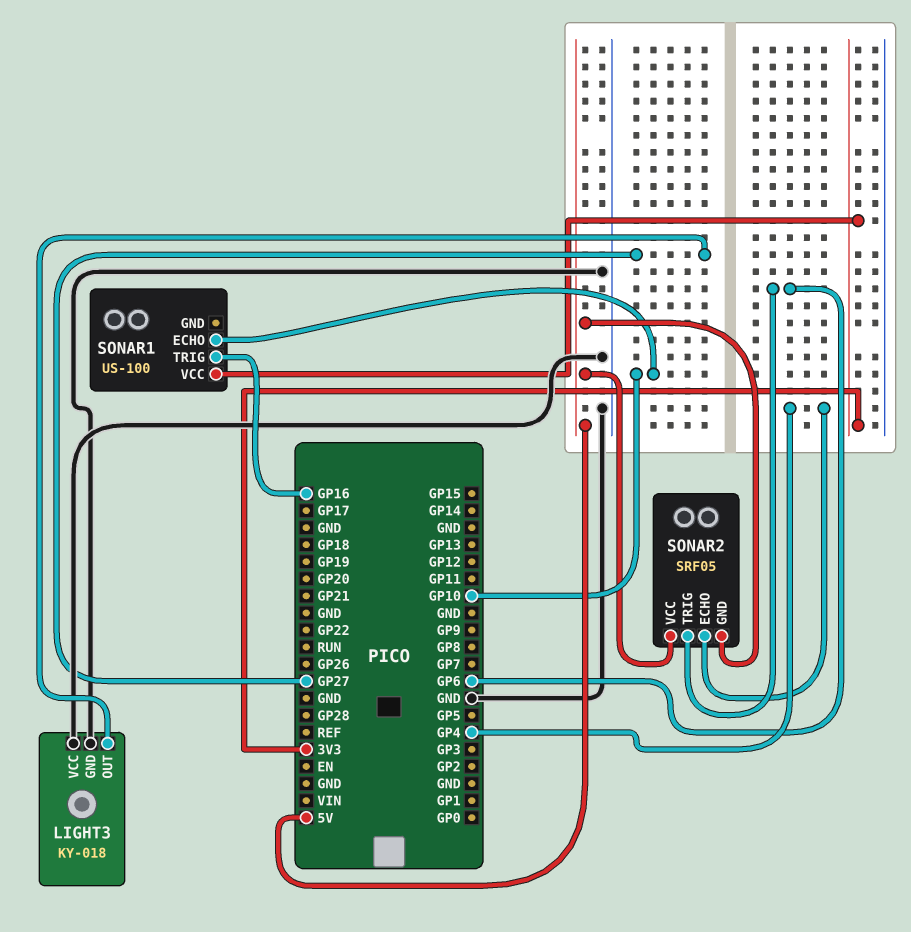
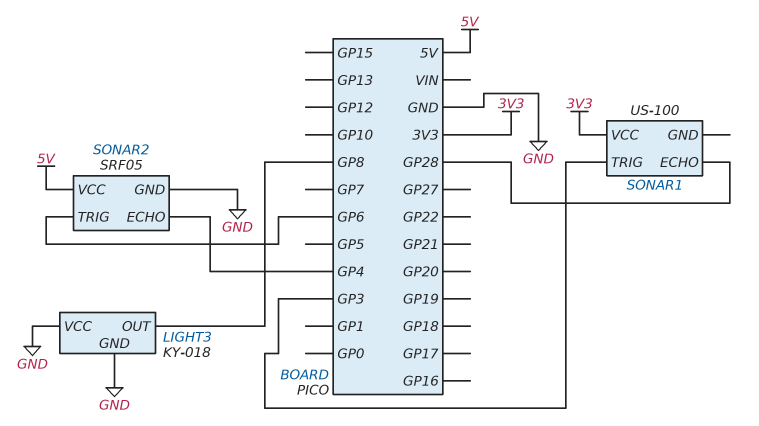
LIGHT3 pin OUT: GP27 -> GP8
SONAR1 pin ECHO: GP10 -> GP28
SONAR1 pin TRIG: GP16 -> GP3
SONAR2 pin GND: 5V -> GND

